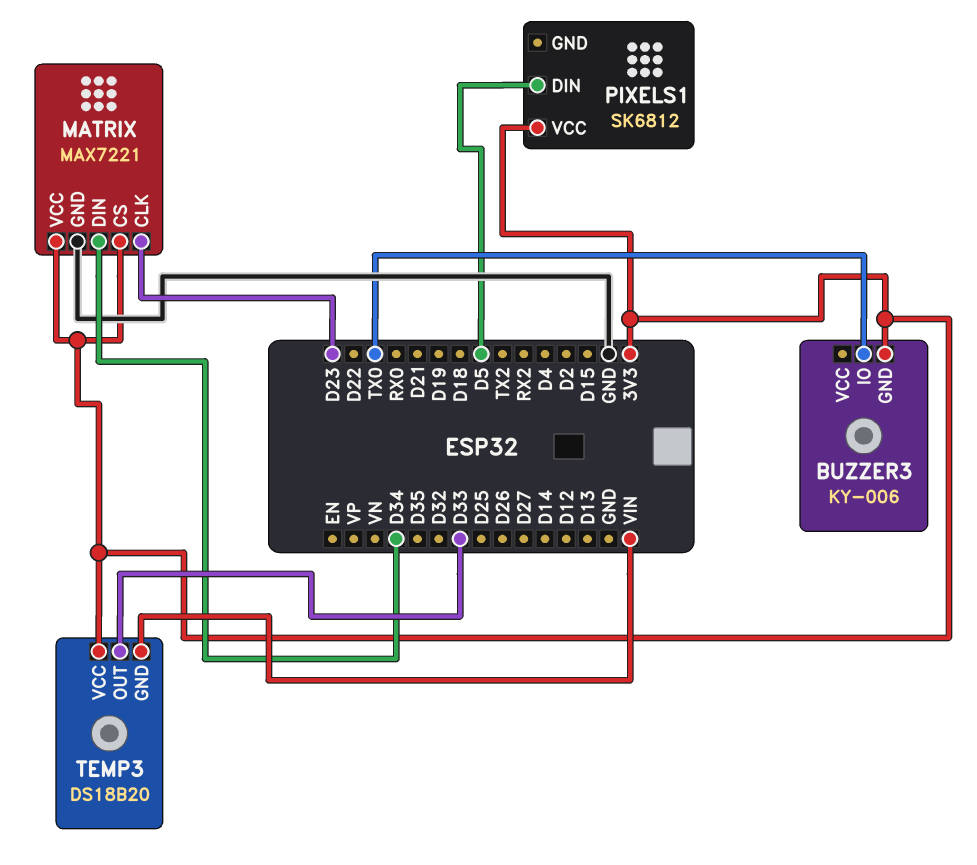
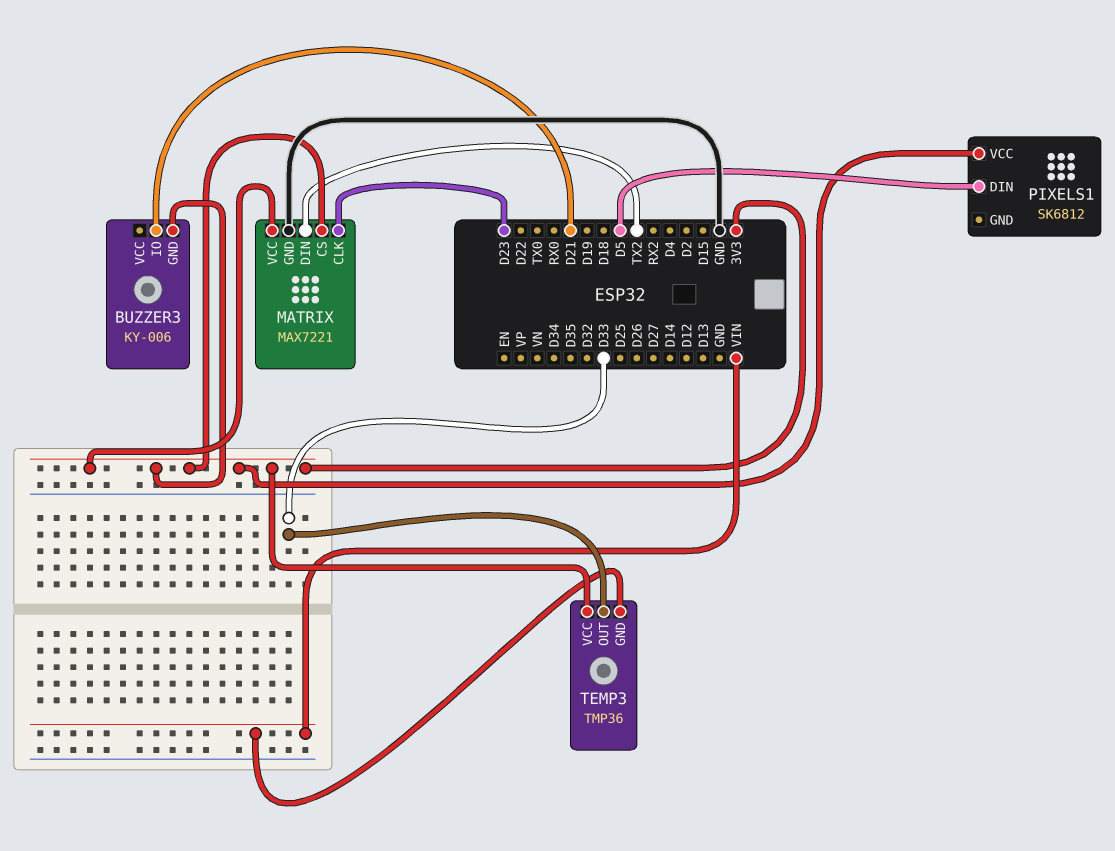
BUZZER3 pin IO: TX0 -> D21
MATRIX pin DIN: D34 -> TX2
TEMP3: DS18B20 -> TMP36

